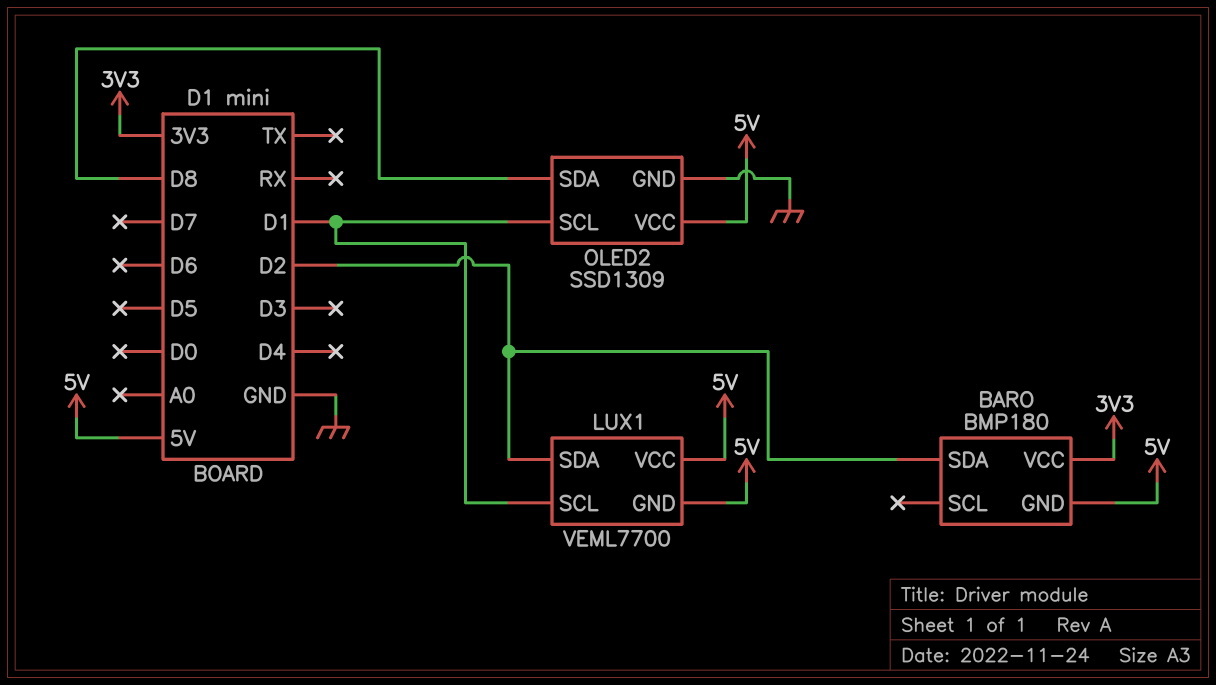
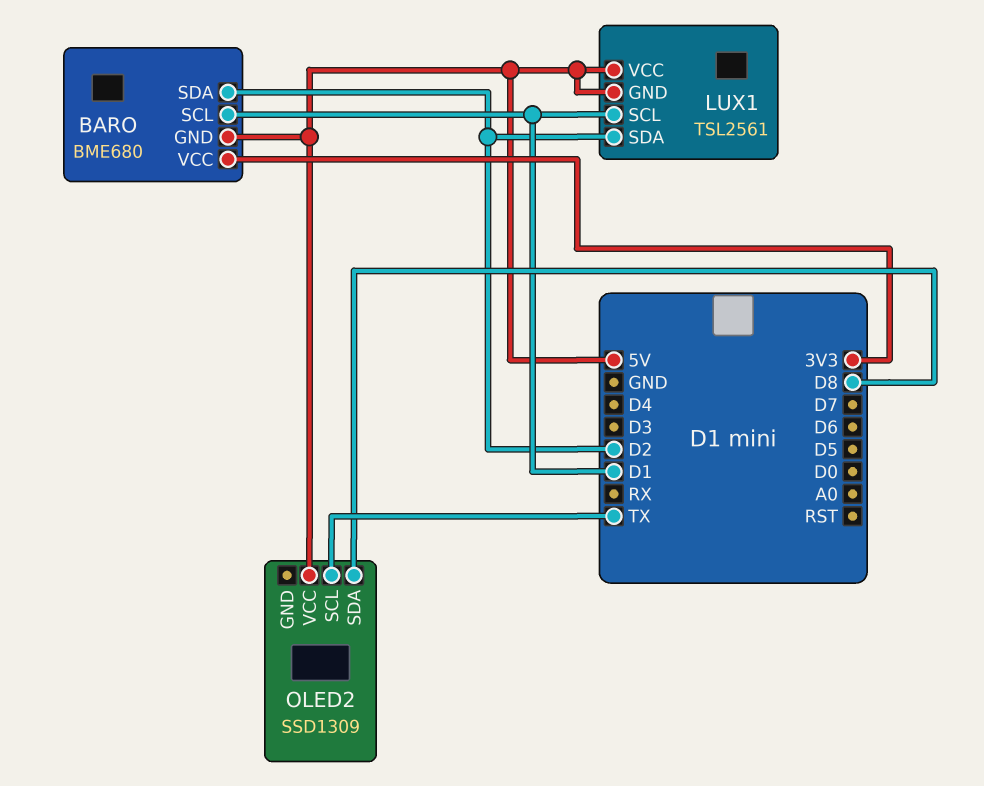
BARO: BMP180 -> BME680
BARO pin SCL: none -> D1
LUX1: VEML7700 -> TSL2561
OLED2 pin GND: GND -> none
OLED2 pin SCL: D1 -> TX

